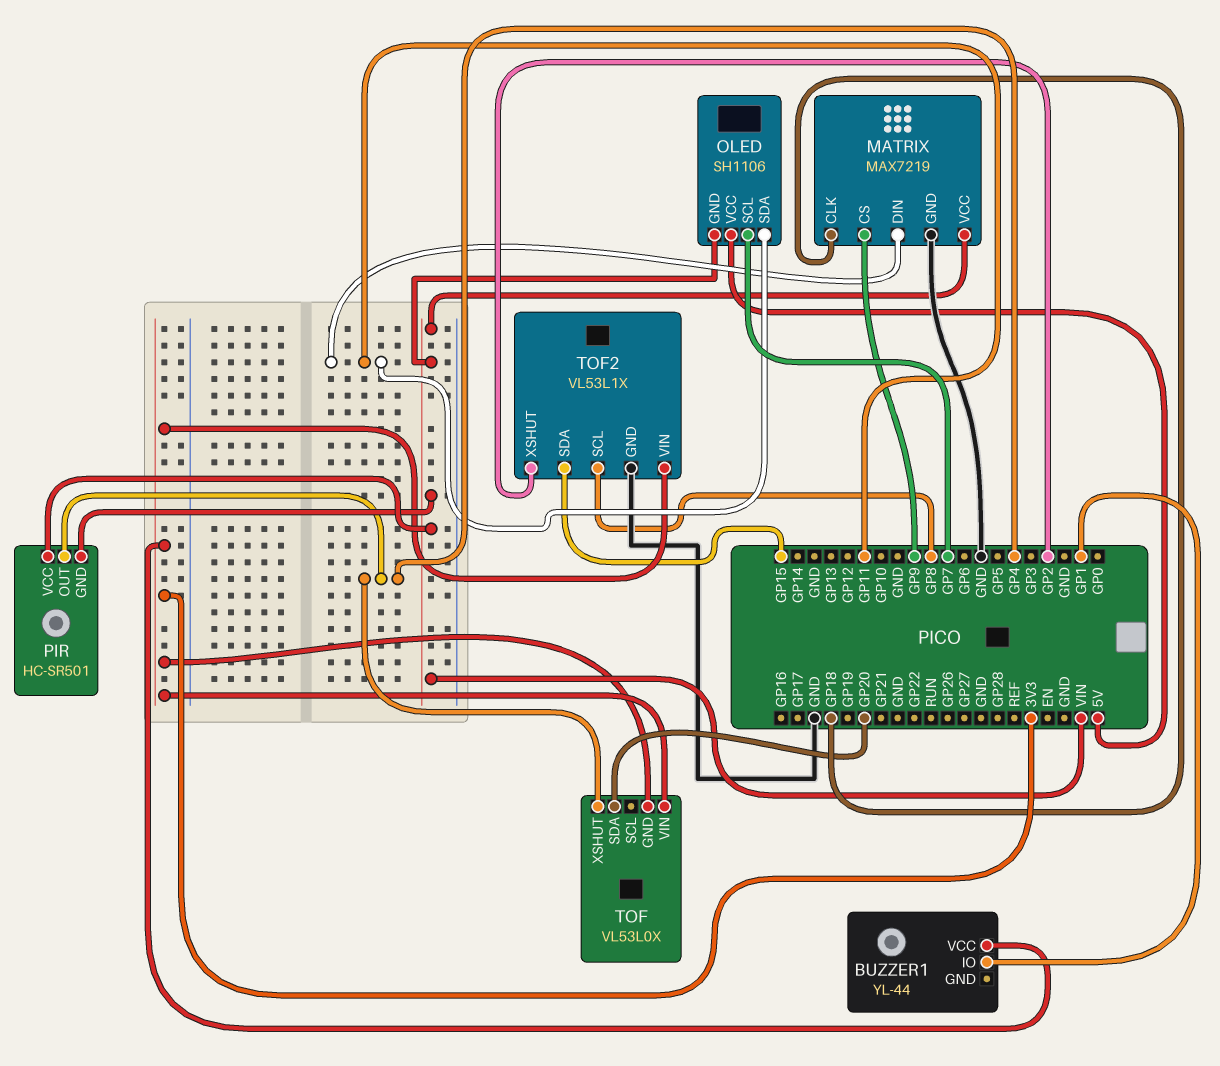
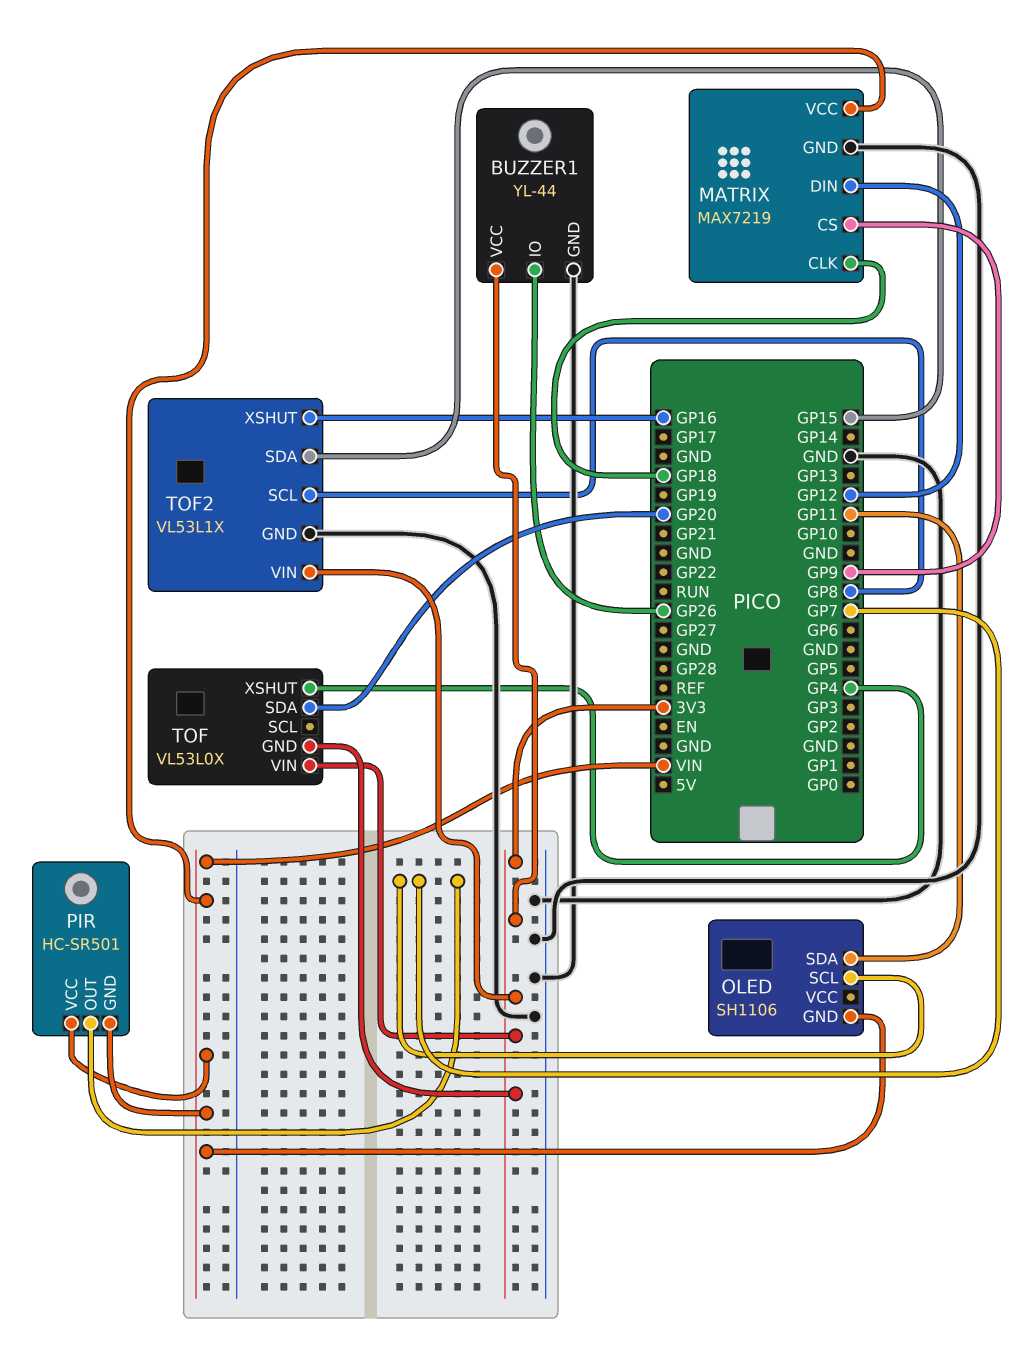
BUZZER1 pin GND: none -> GND
BUZZER1 pin IO: GP1 -> GP26
MATRIX pin DIN: GP11 -> GP12
OLED pin VCC: 5V -> none
PIR pin OUT: GP4 -> GP7
TOF2 pin XSHUT: GP2 -> GP16

